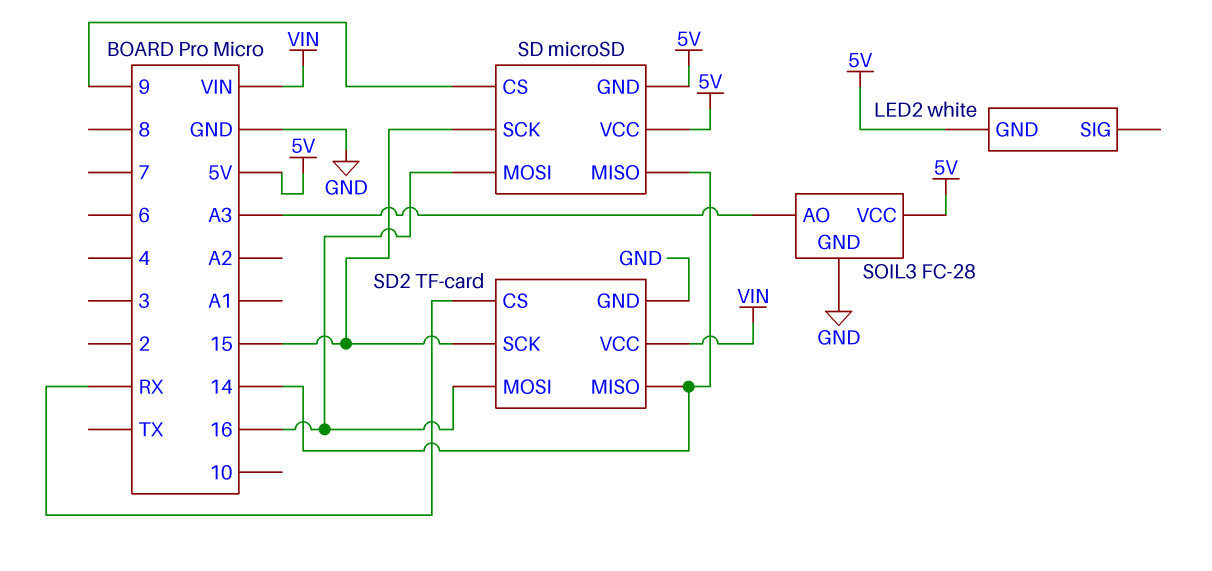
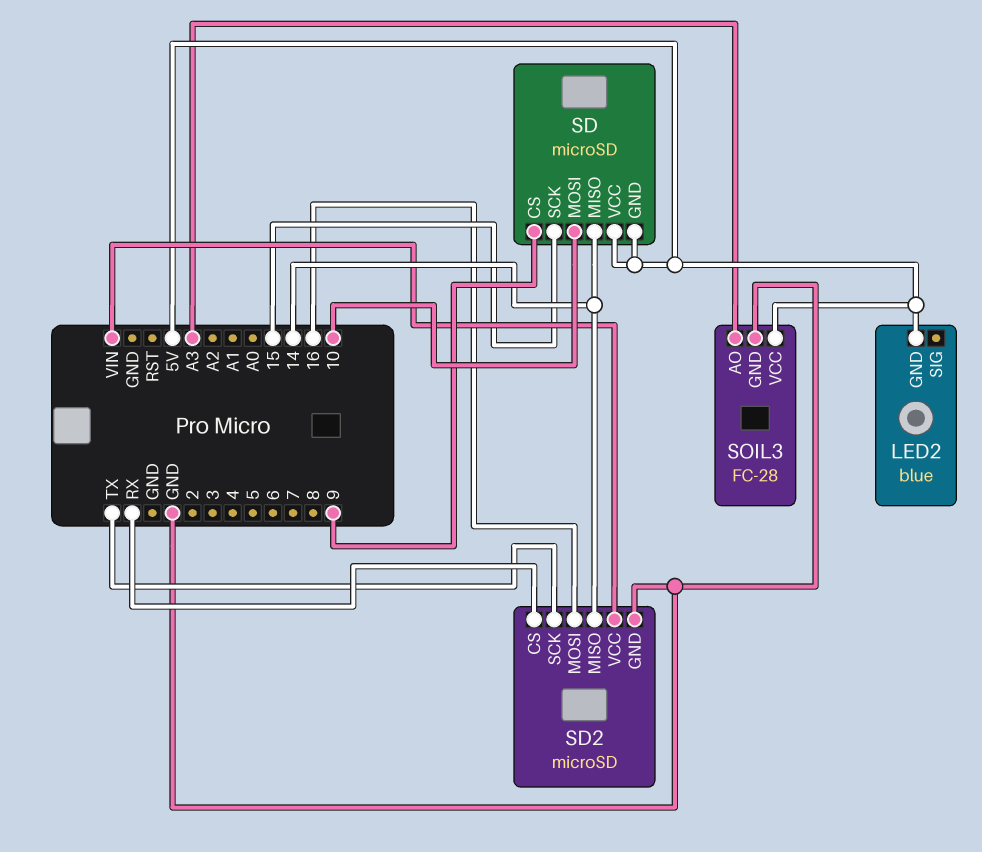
LED2: white -> blue
SD pin MOSI: 16 -> 10
SD2: TF-card -> microSD
SD2 pin SCK: 15 -> TX

